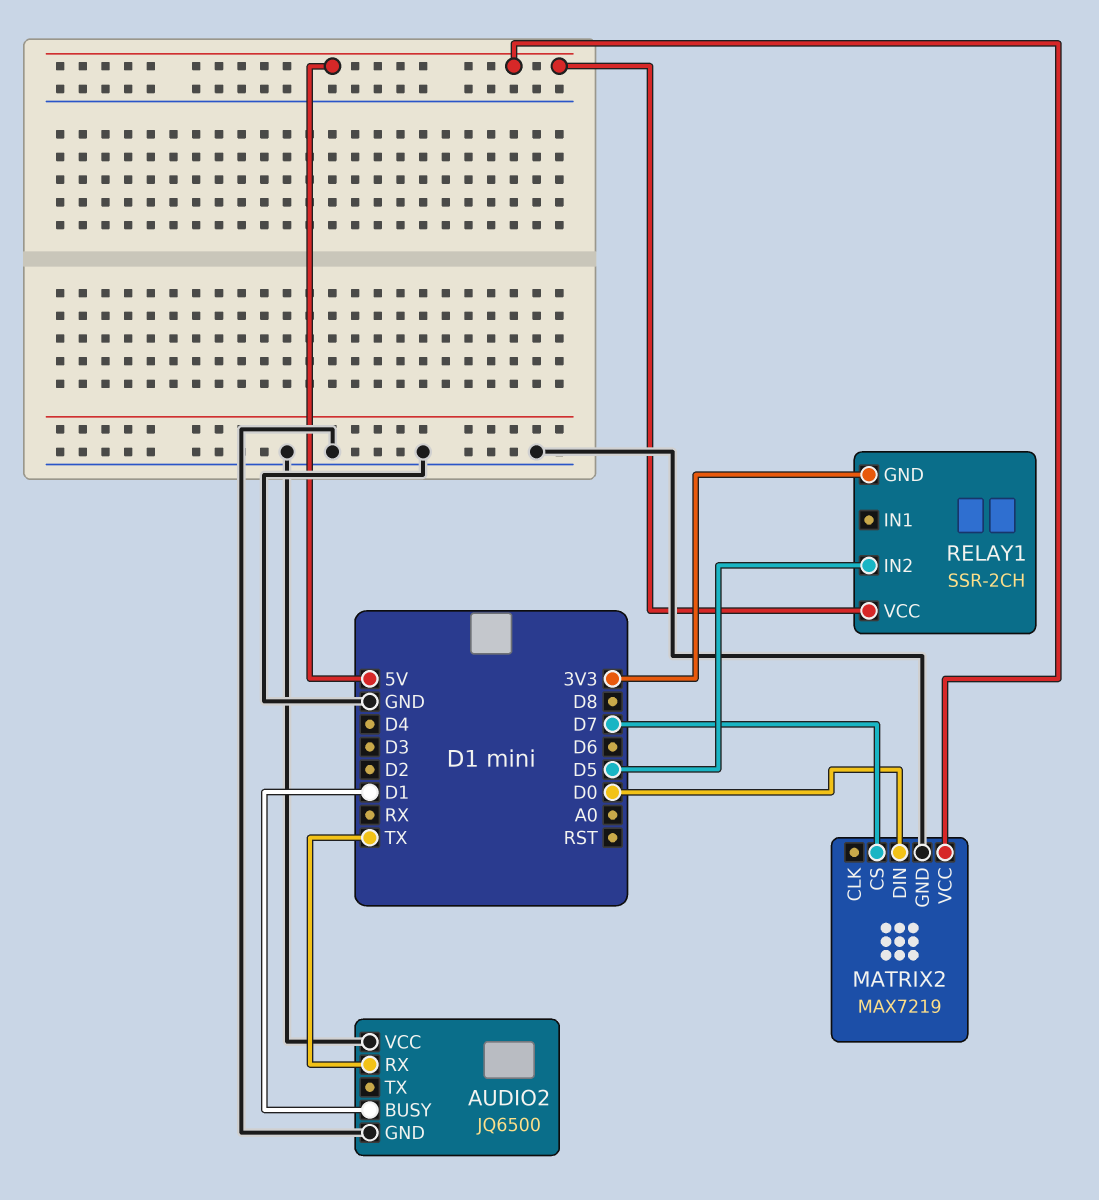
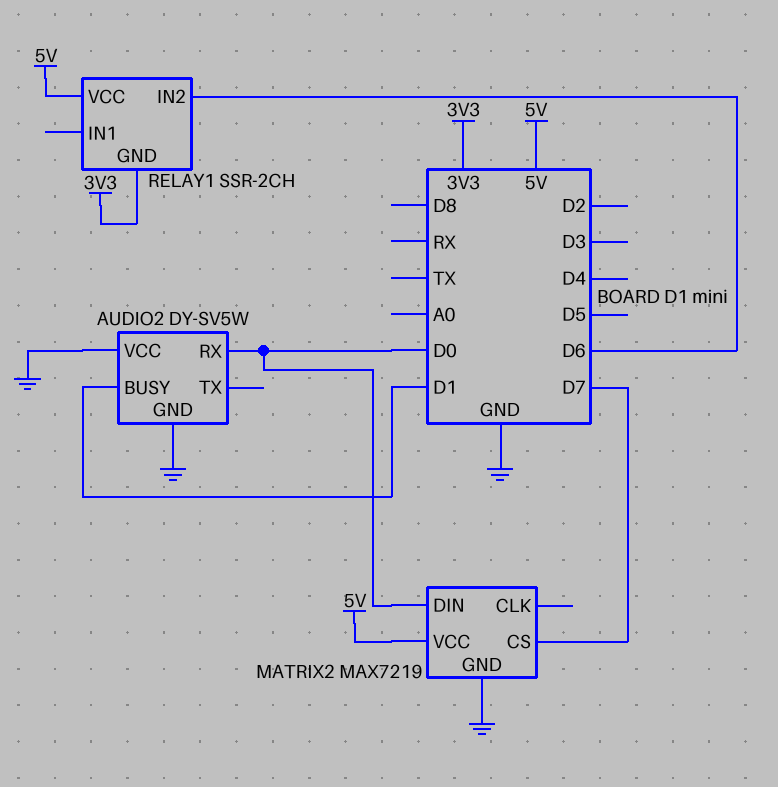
AUDIO2: JQ6500 -> DY-SV5W
AUDIO2 pin RX: TX -> D0
RELAY1 pin IN2: D5 -> D6

